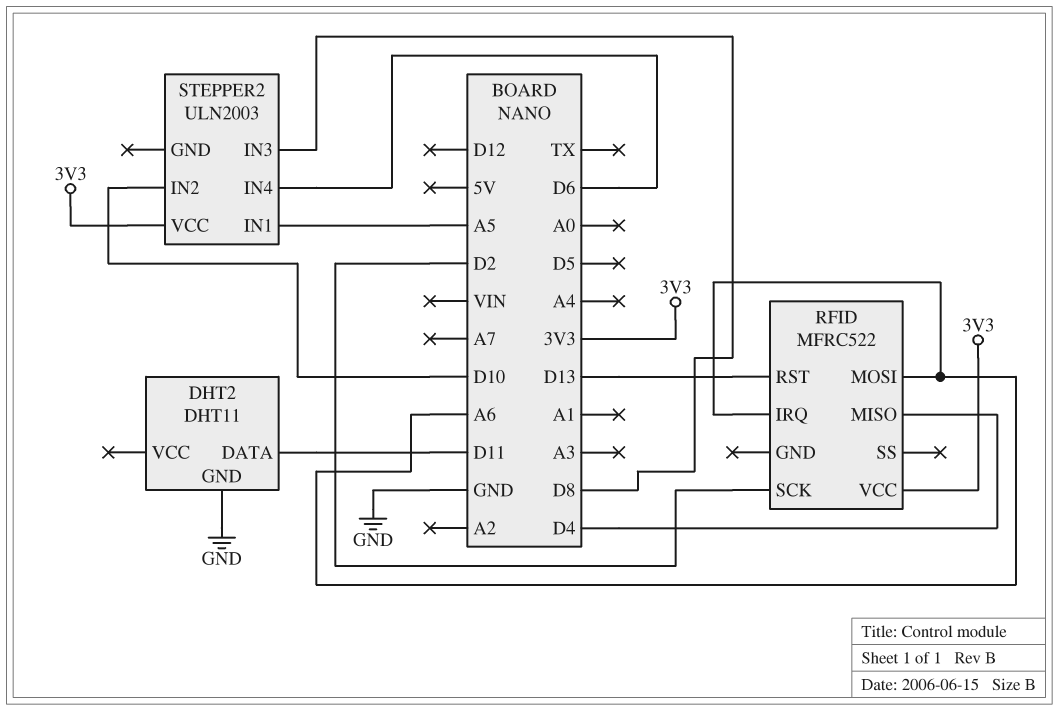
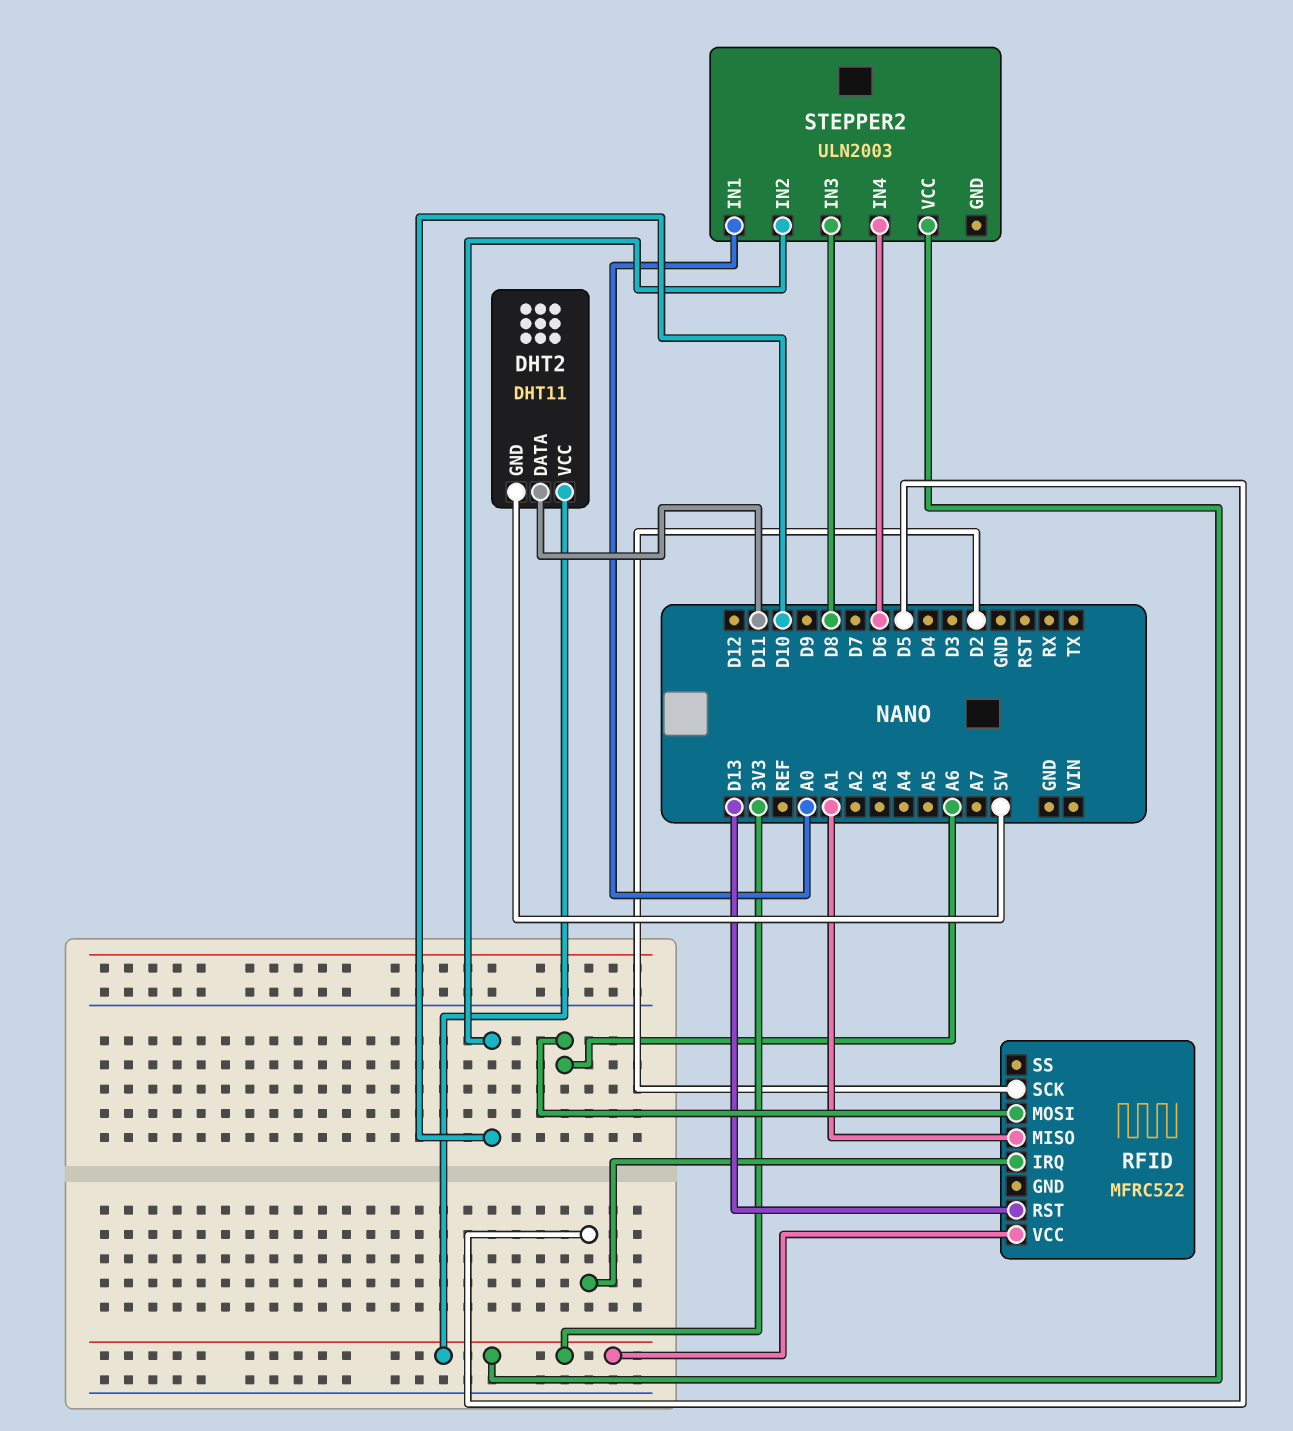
DHT2 pin GND: GND -> 5V
DHT2 pin VCC: none -> 3V3
RFID pin IRQ: A6 -> D5
RFID pin MISO: D4 -> A1
STEPPER2 pin IN1: A5 -> A0

